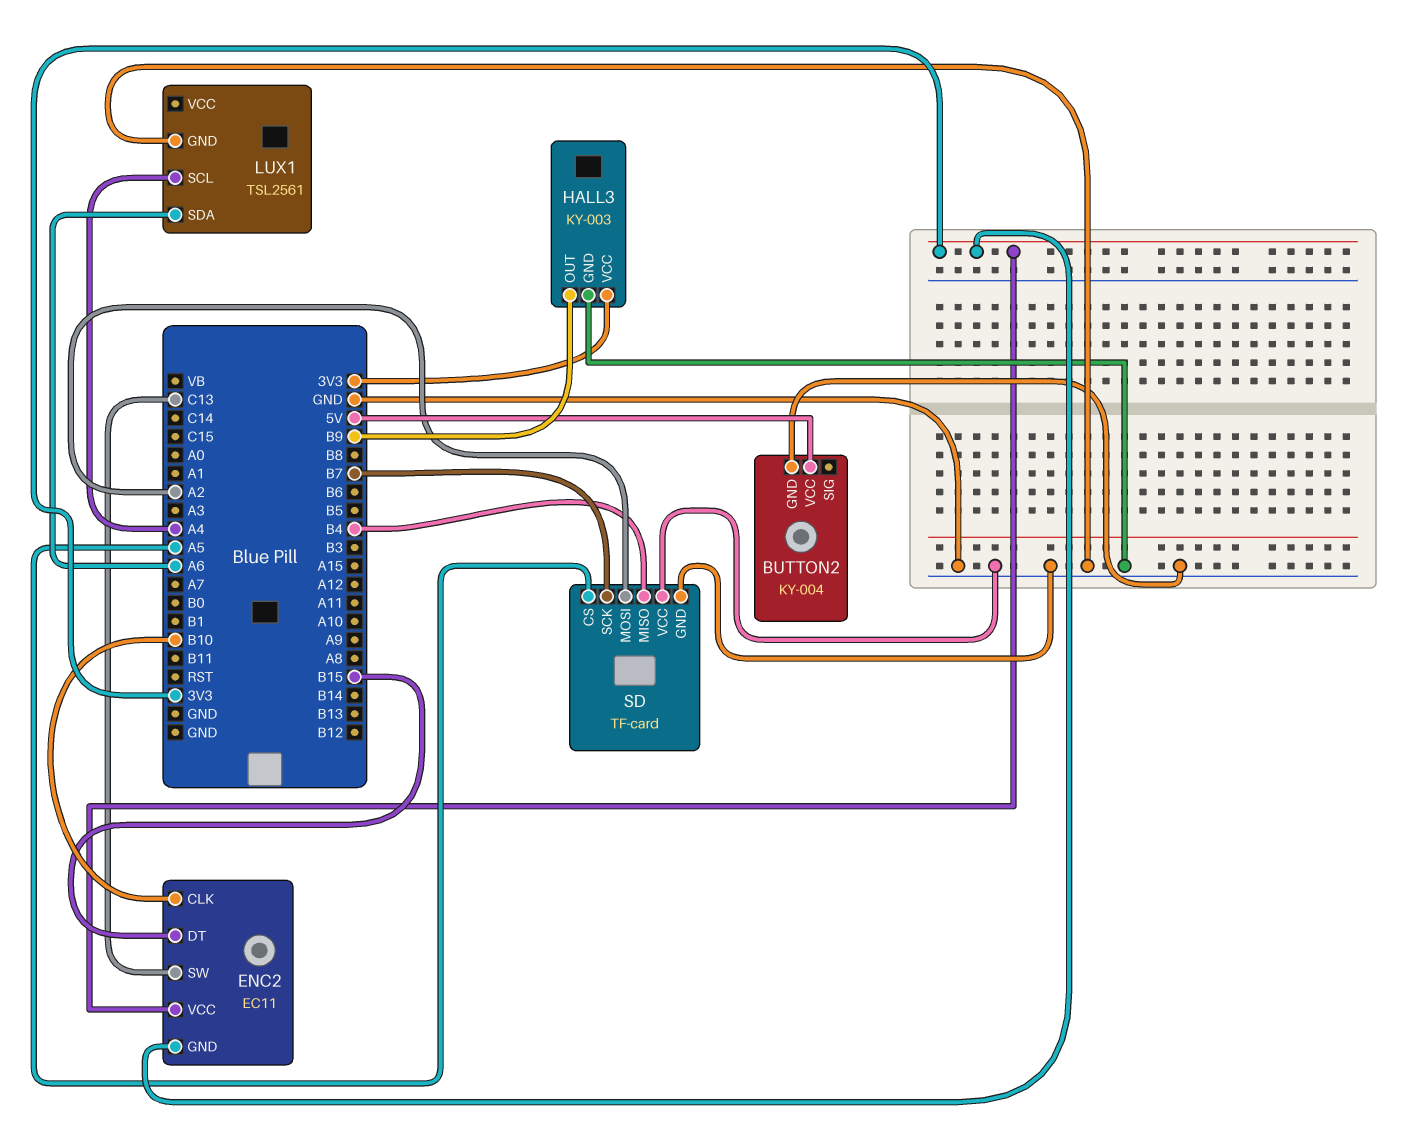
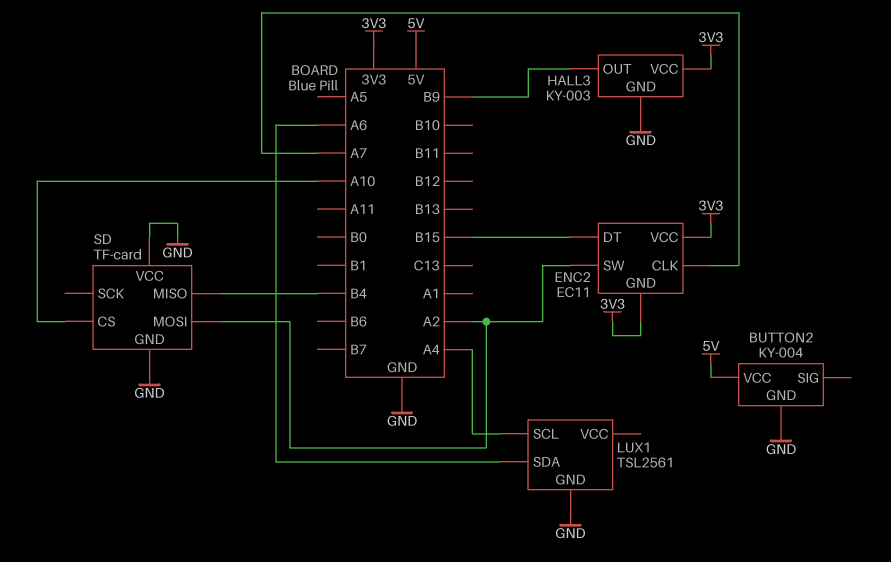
ENC2 pin CLK: B10 -> A7
ENC2 pin SW: C13 -> A2
SD pin CS: A5 -> A10
SD pin SCK: B7 -> none

